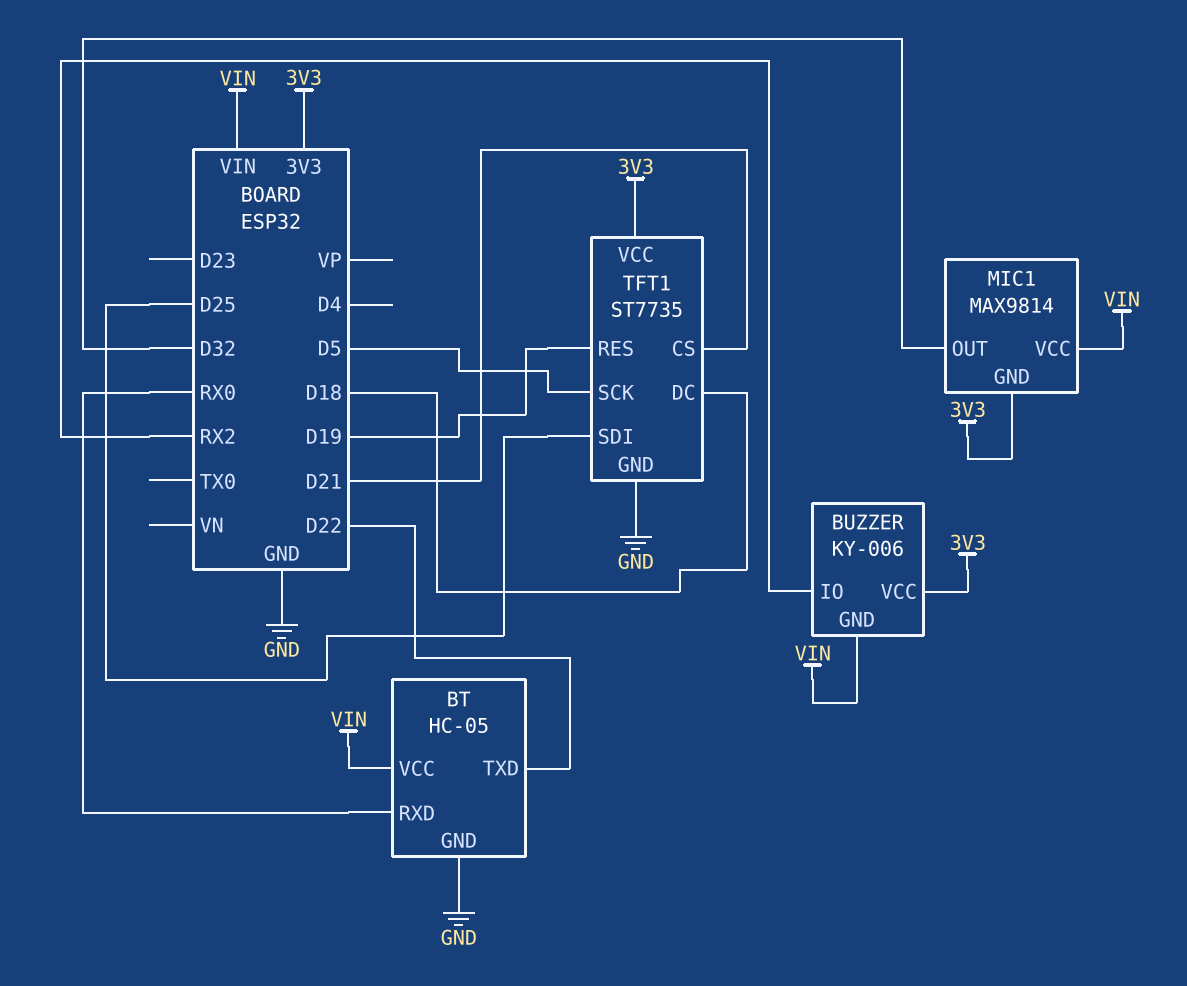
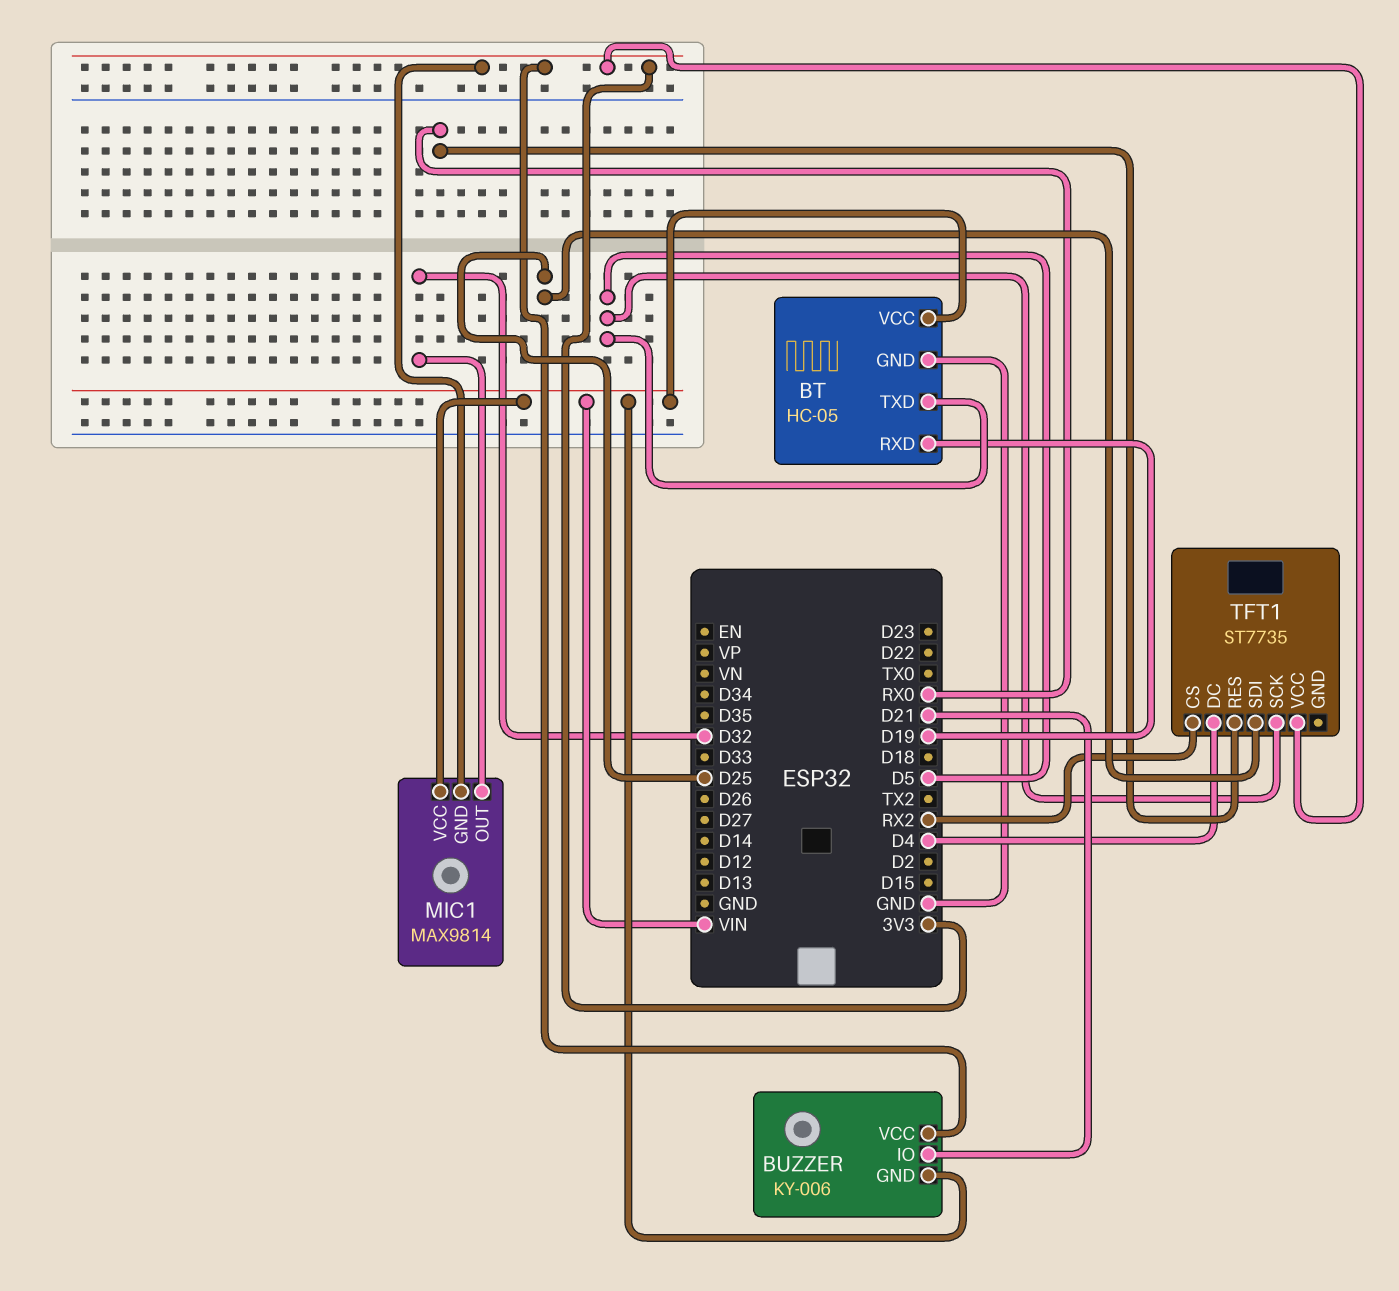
BT pin RXD: RX0 -> D19
BT pin TXD: D22 -> D5
BUZZER pin IO: RX2 -> D21
TFT1 pin CS: D21 -> RX2
TFT1 pin DC: D18 -> D4
TFT1 pin GND: GND -> none
TFT1 pin RES: D19 -> RX0

